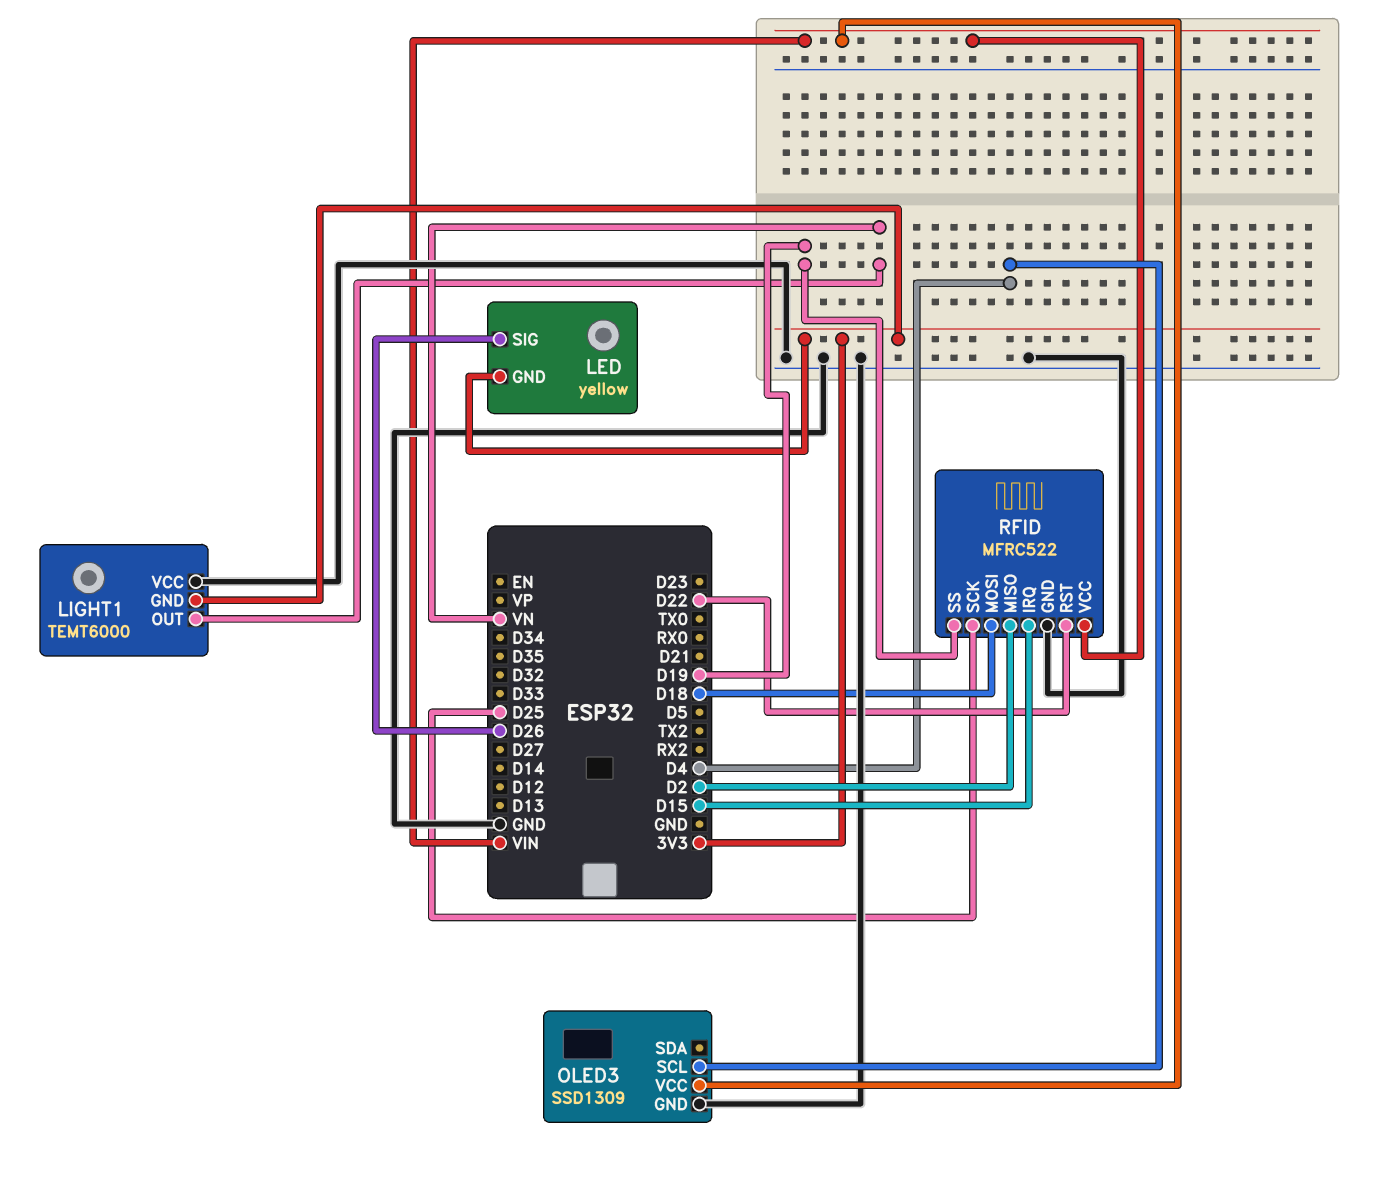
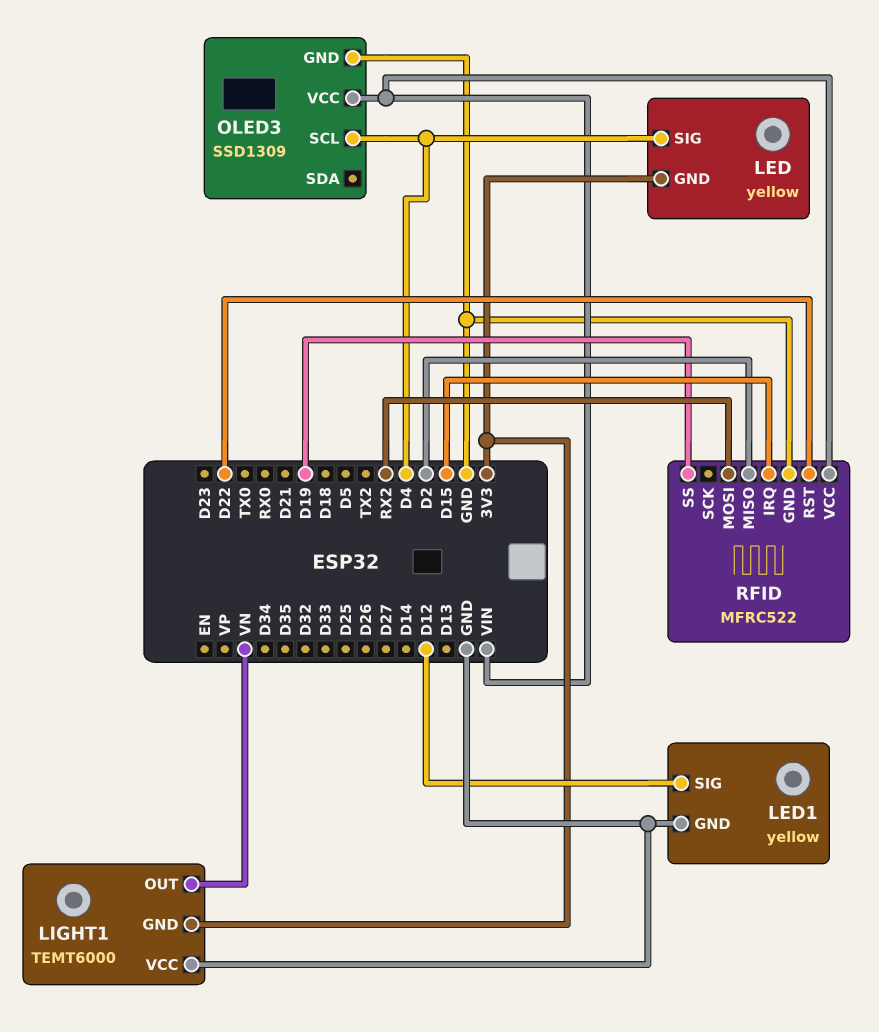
LED pin SIG: D26 -> D4
LED1: none -> yellow
LED1 pin GND: none -> GND
LED1 pin SIG: none -> D12
RFID pin MOSI: D18 -> RX2
RFID pin SCK: D25 -> none

